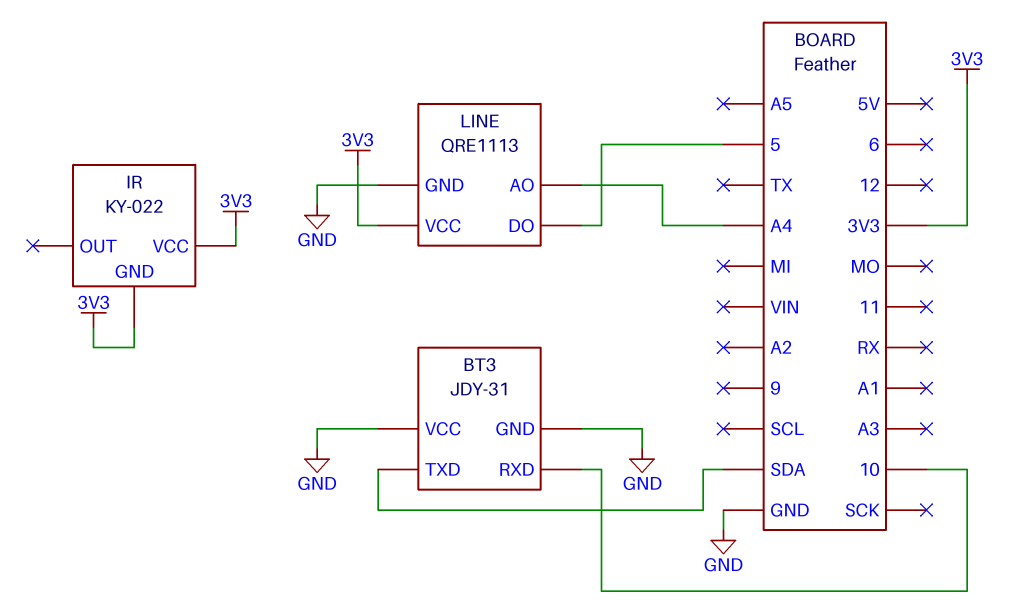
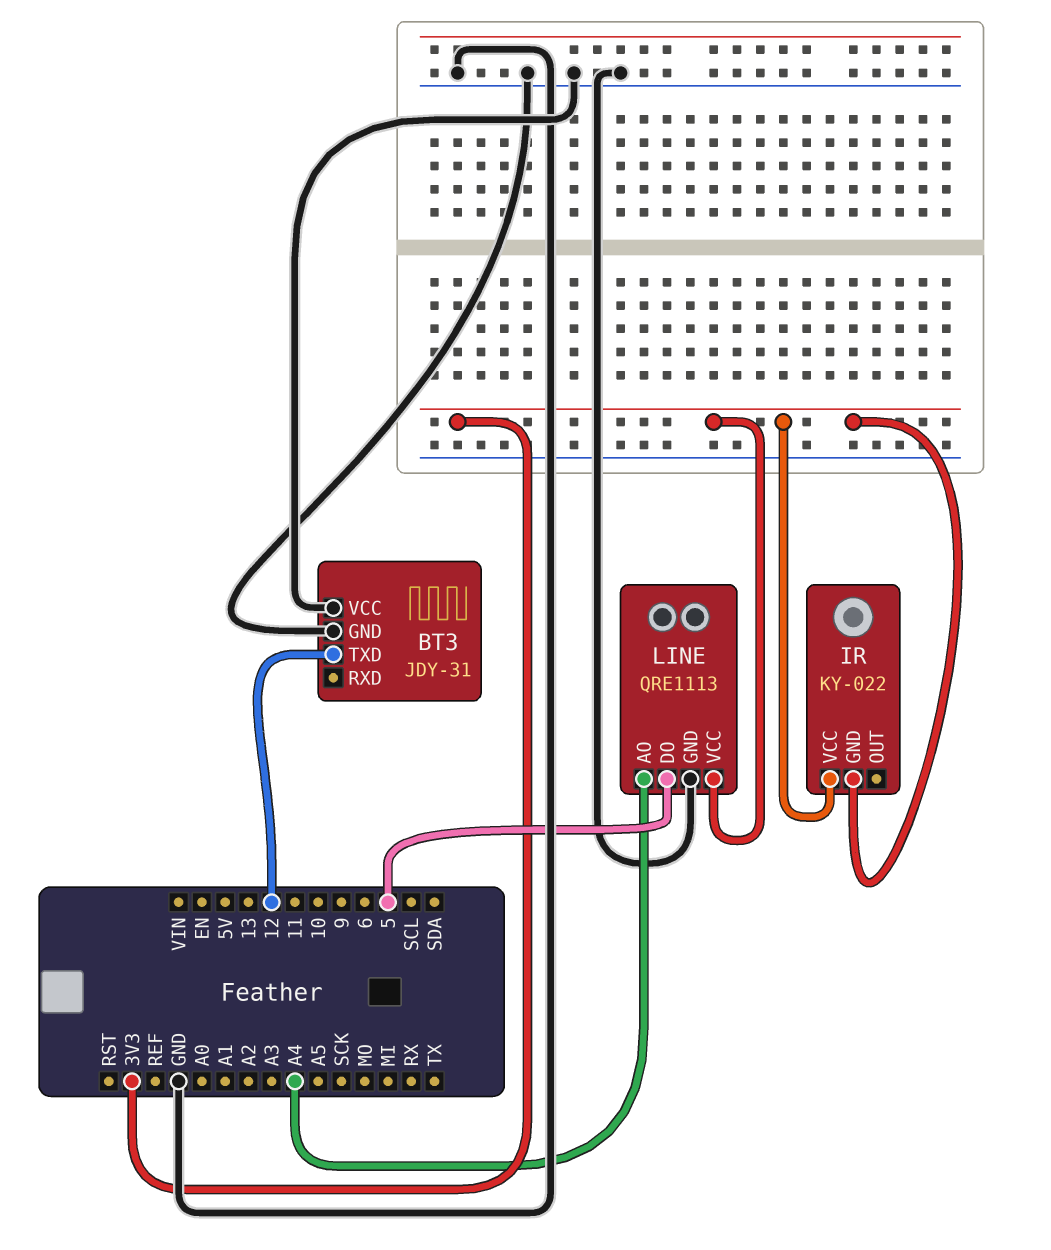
BT3 pin RXD: 10 -> none
BT3 pin TXD: SDA -> 12

